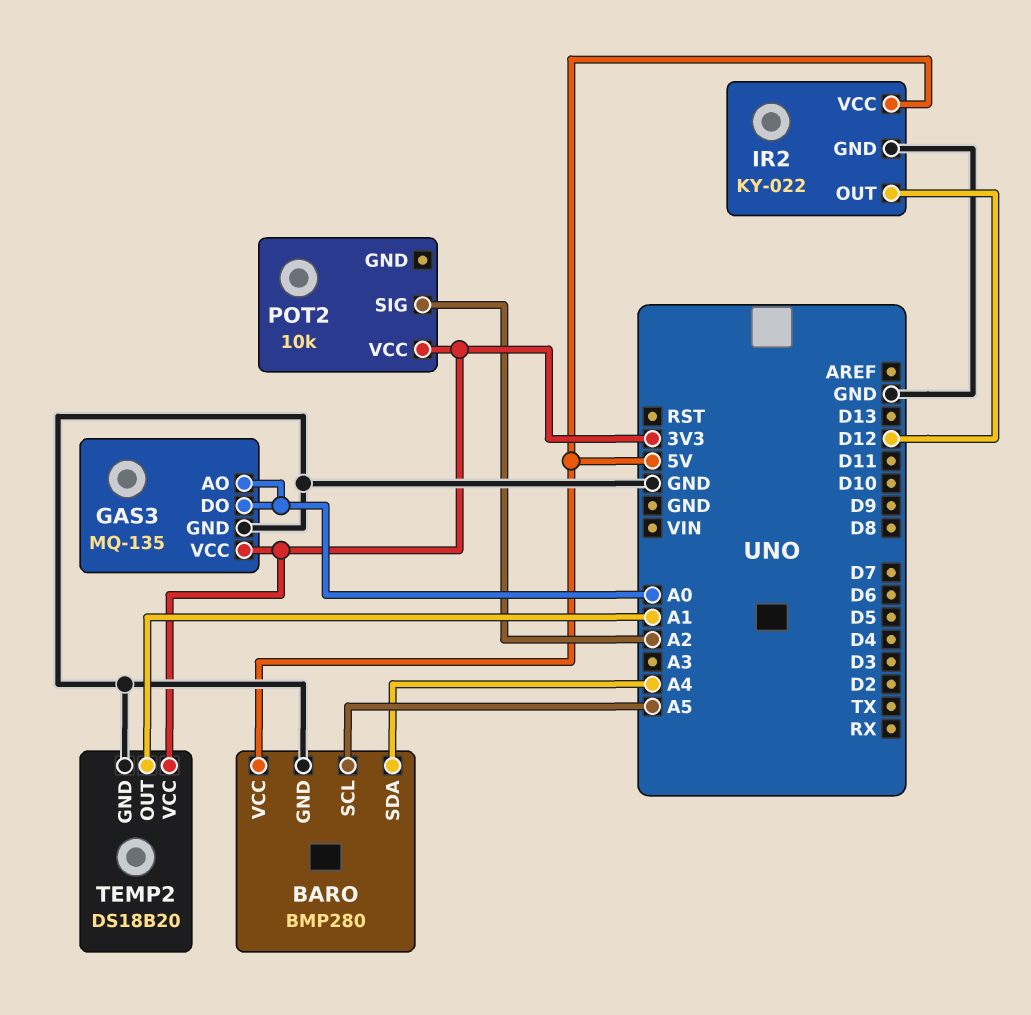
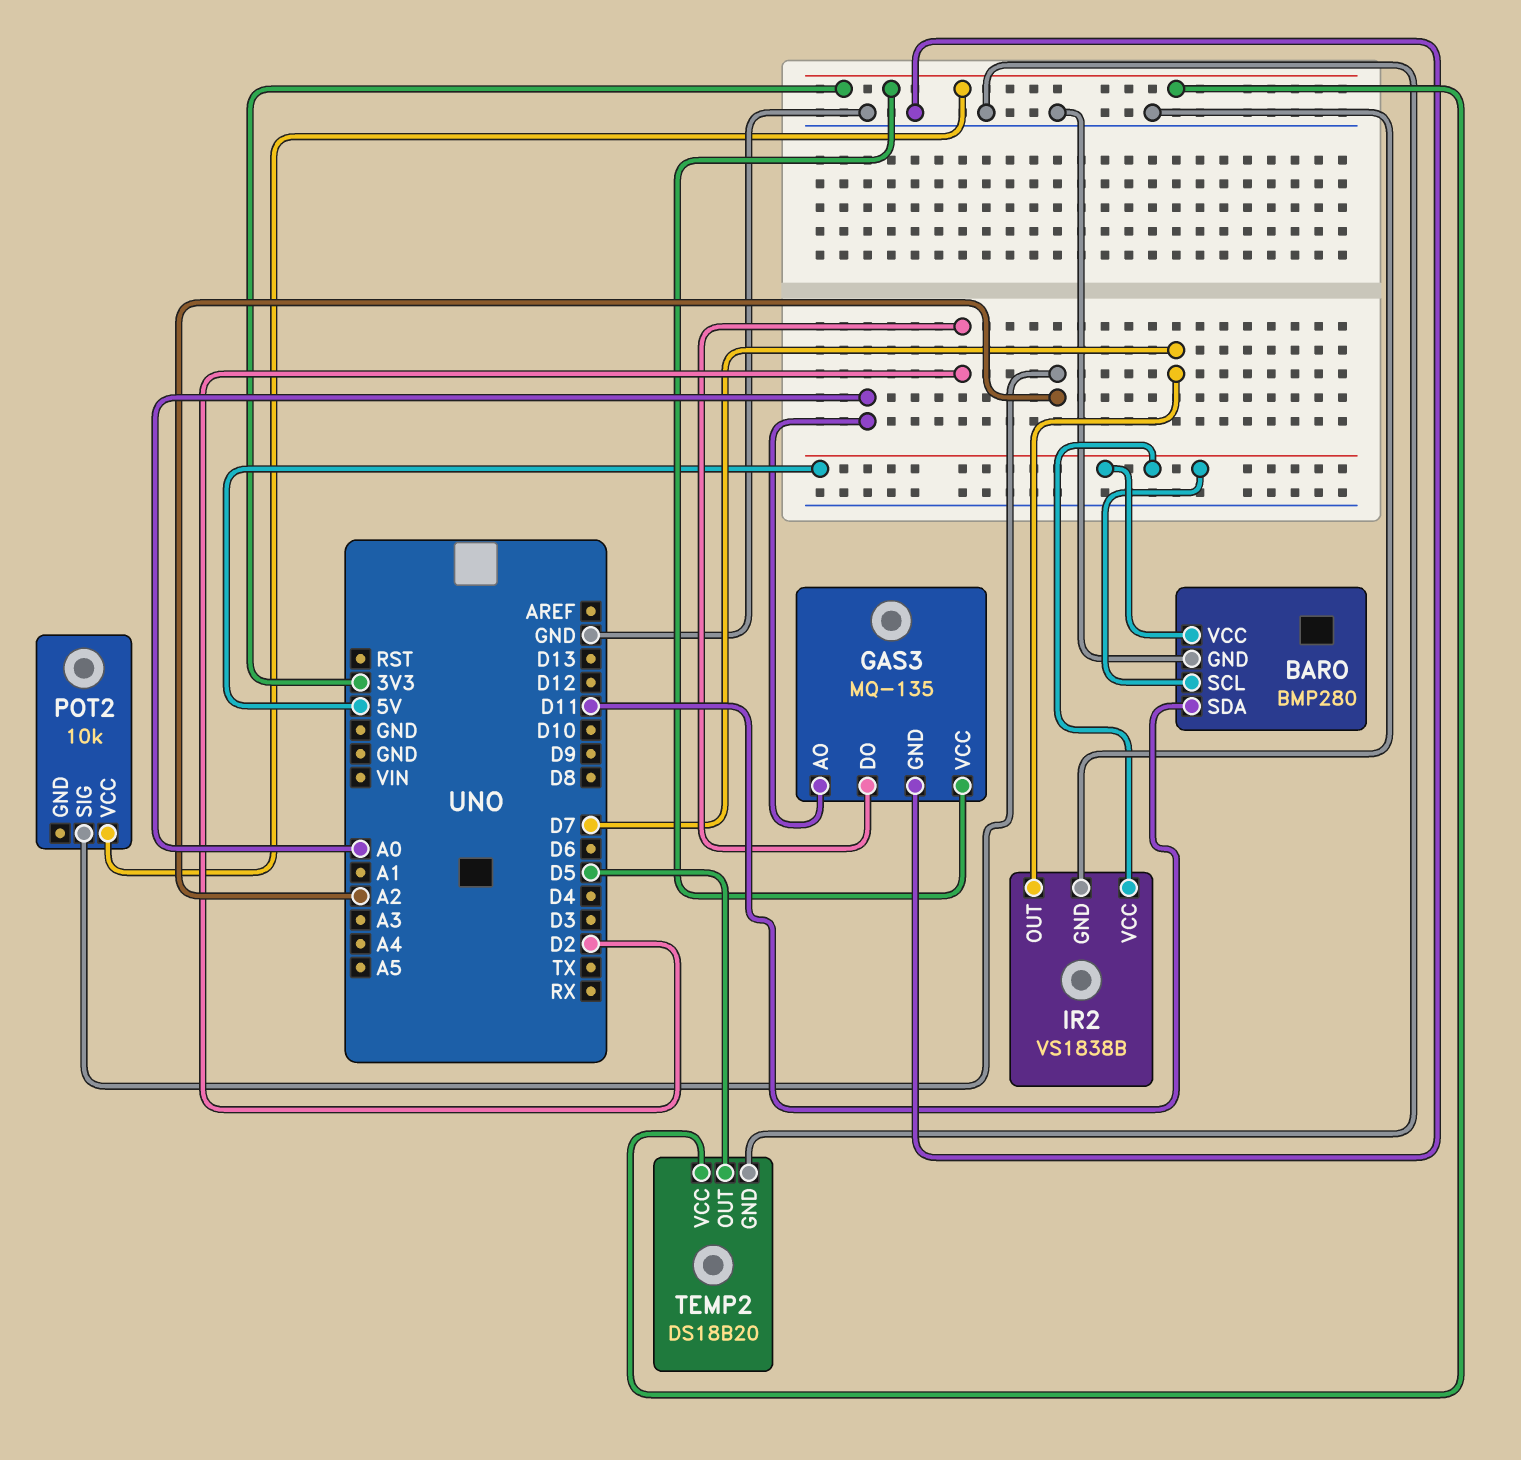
BARO pin SCL: A5 -> 5V
BARO pin SDA: A4 -> D11
GAS3 pin DO: A0 -> D2
IR2: KY-022 -> VS1838B
IR2 pin OUT: D12 -> D7
TEMP2 pin OUT: A1 -> D5

